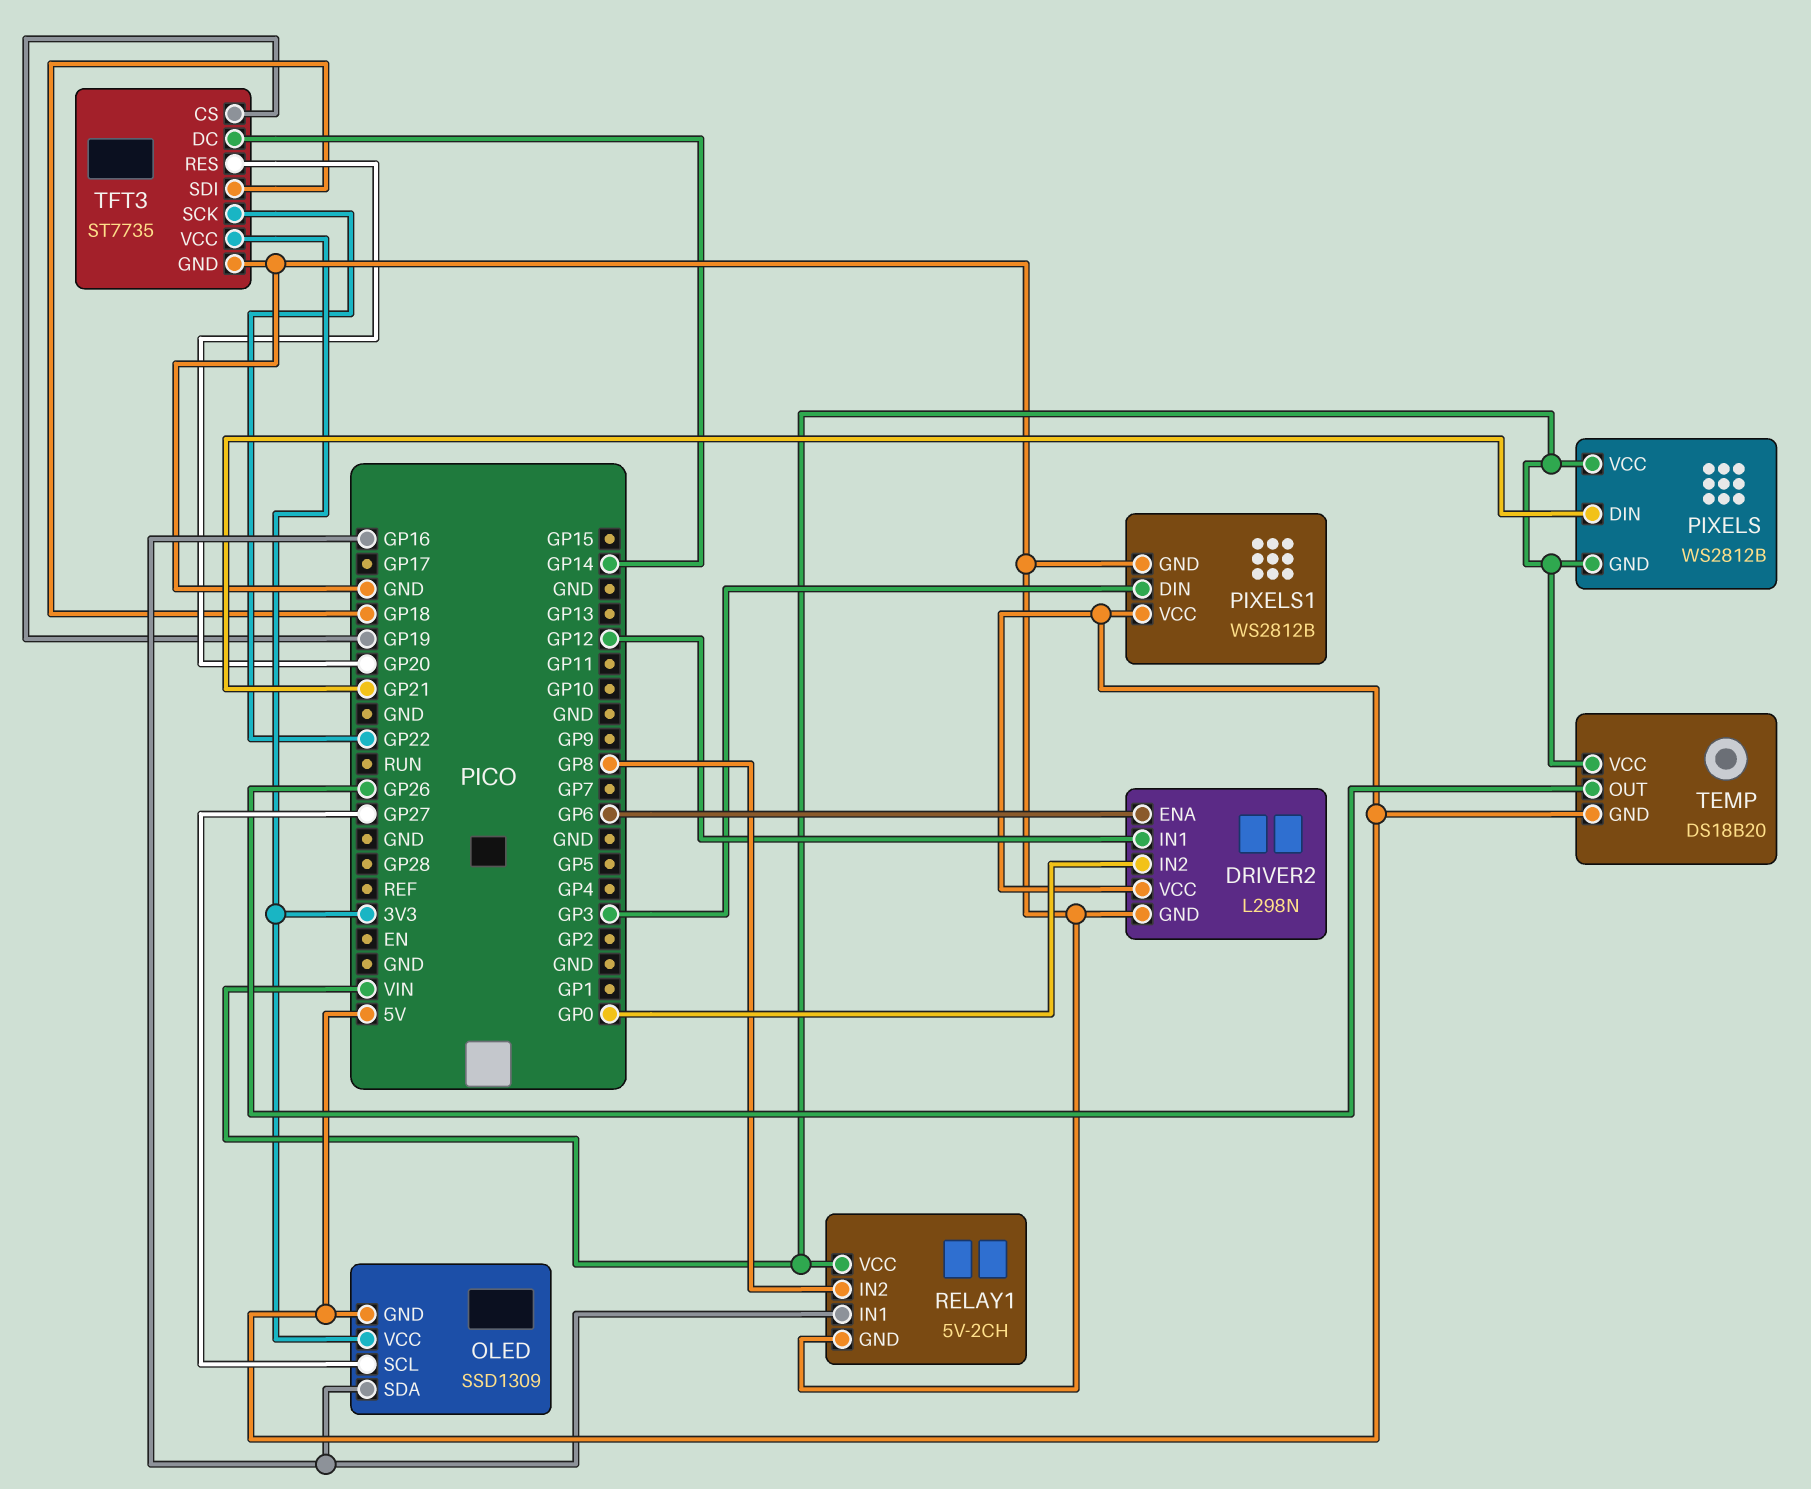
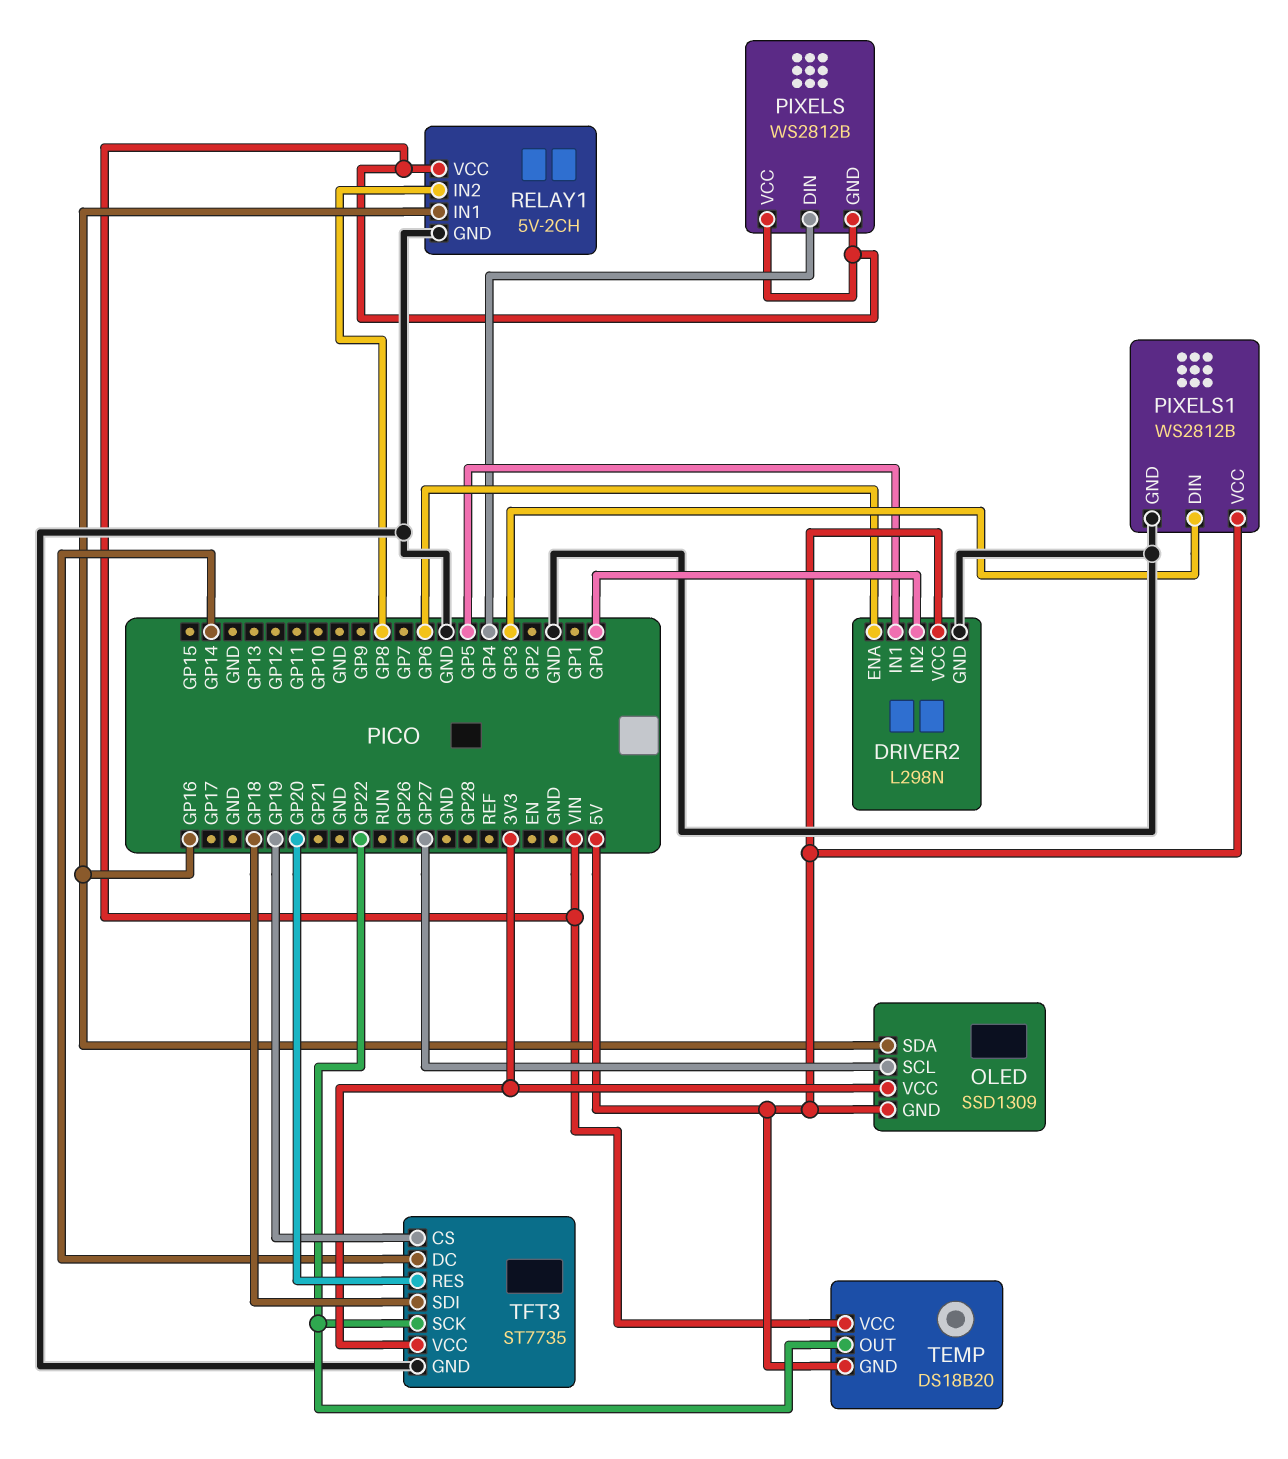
DRIVER2 pin IN1: GP12 -> GP5
PIXELS pin DIN: GP21 -> GP4
TEMP pin OUT: GP26 -> GP22

